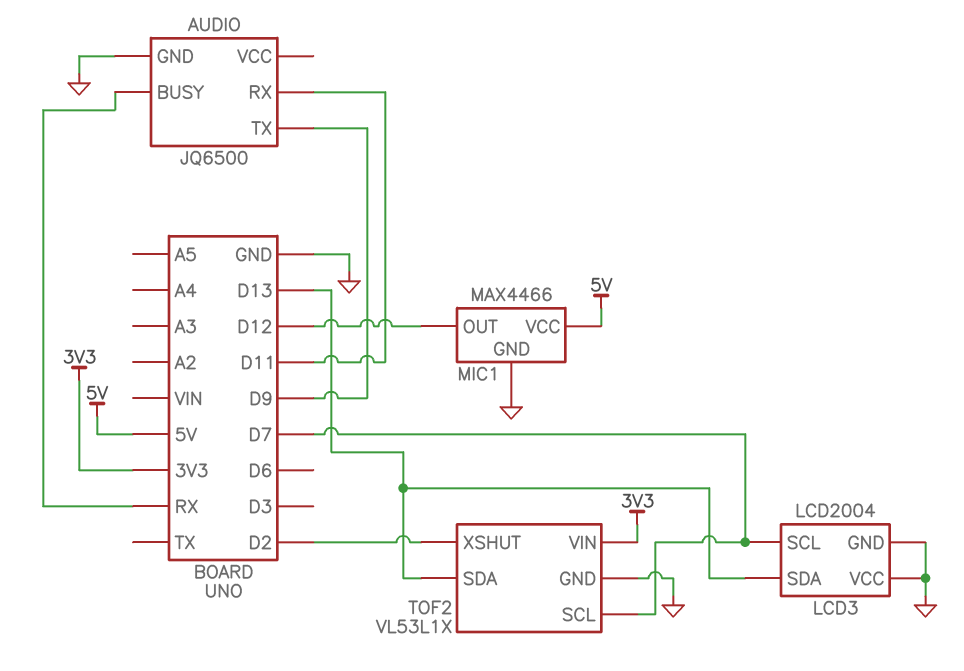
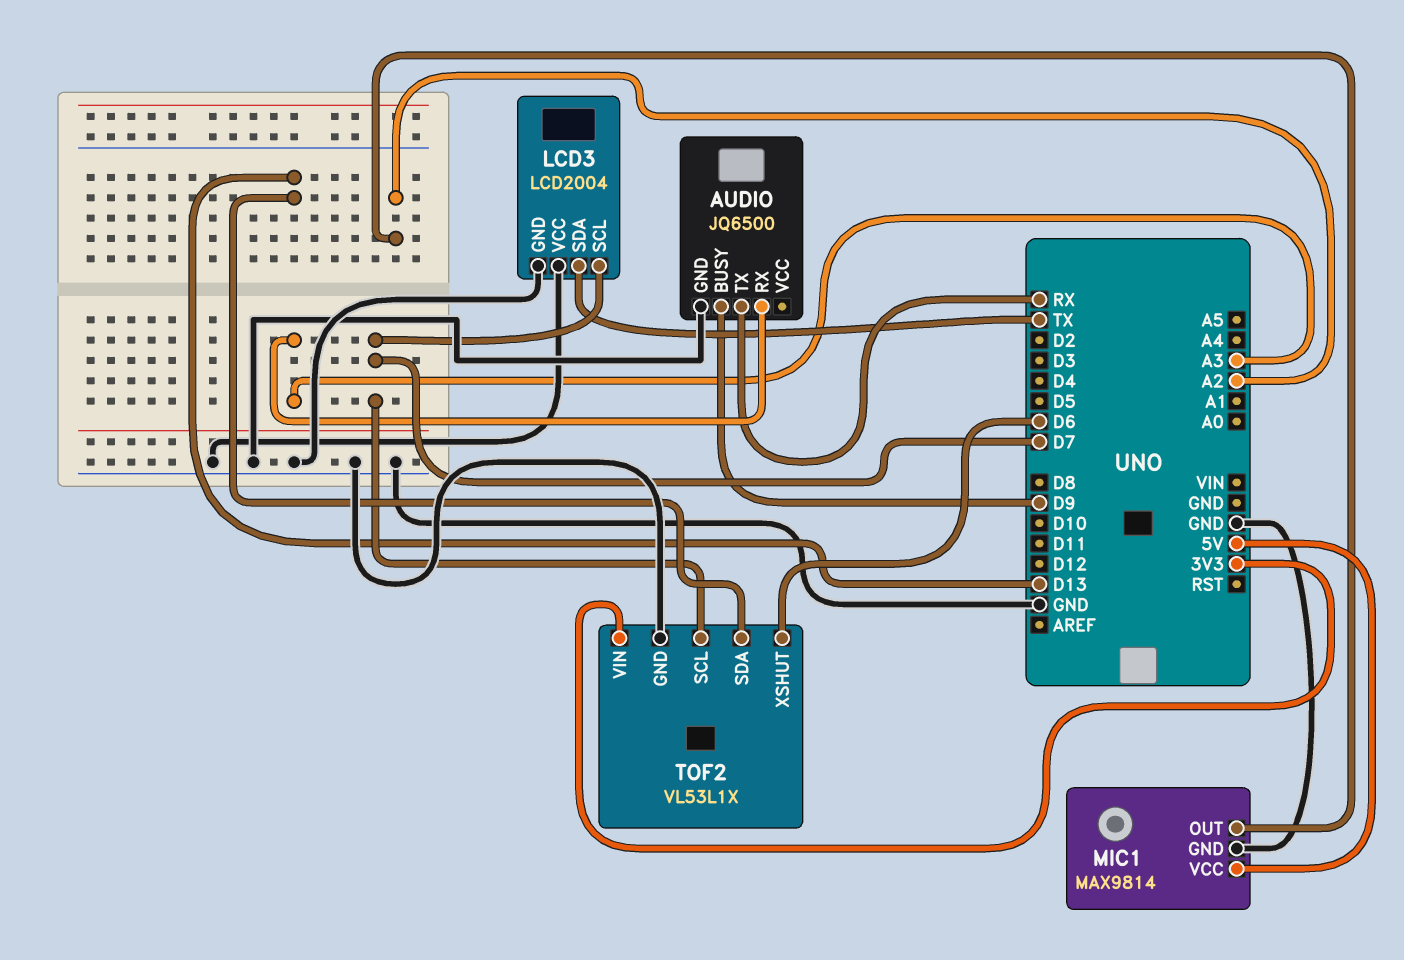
AUDIO pin BUSY: RX -> D9
AUDIO pin RX: D11 -> A3
AUDIO pin TX: D9 -> RX
LCD3 pin SDA: D13 -> TX
MIC1: MAX4466 -> MAX9814
MIC1 pin OUT: D12 -> A2
TOF2 pin XSHUT: D2 -> D6

